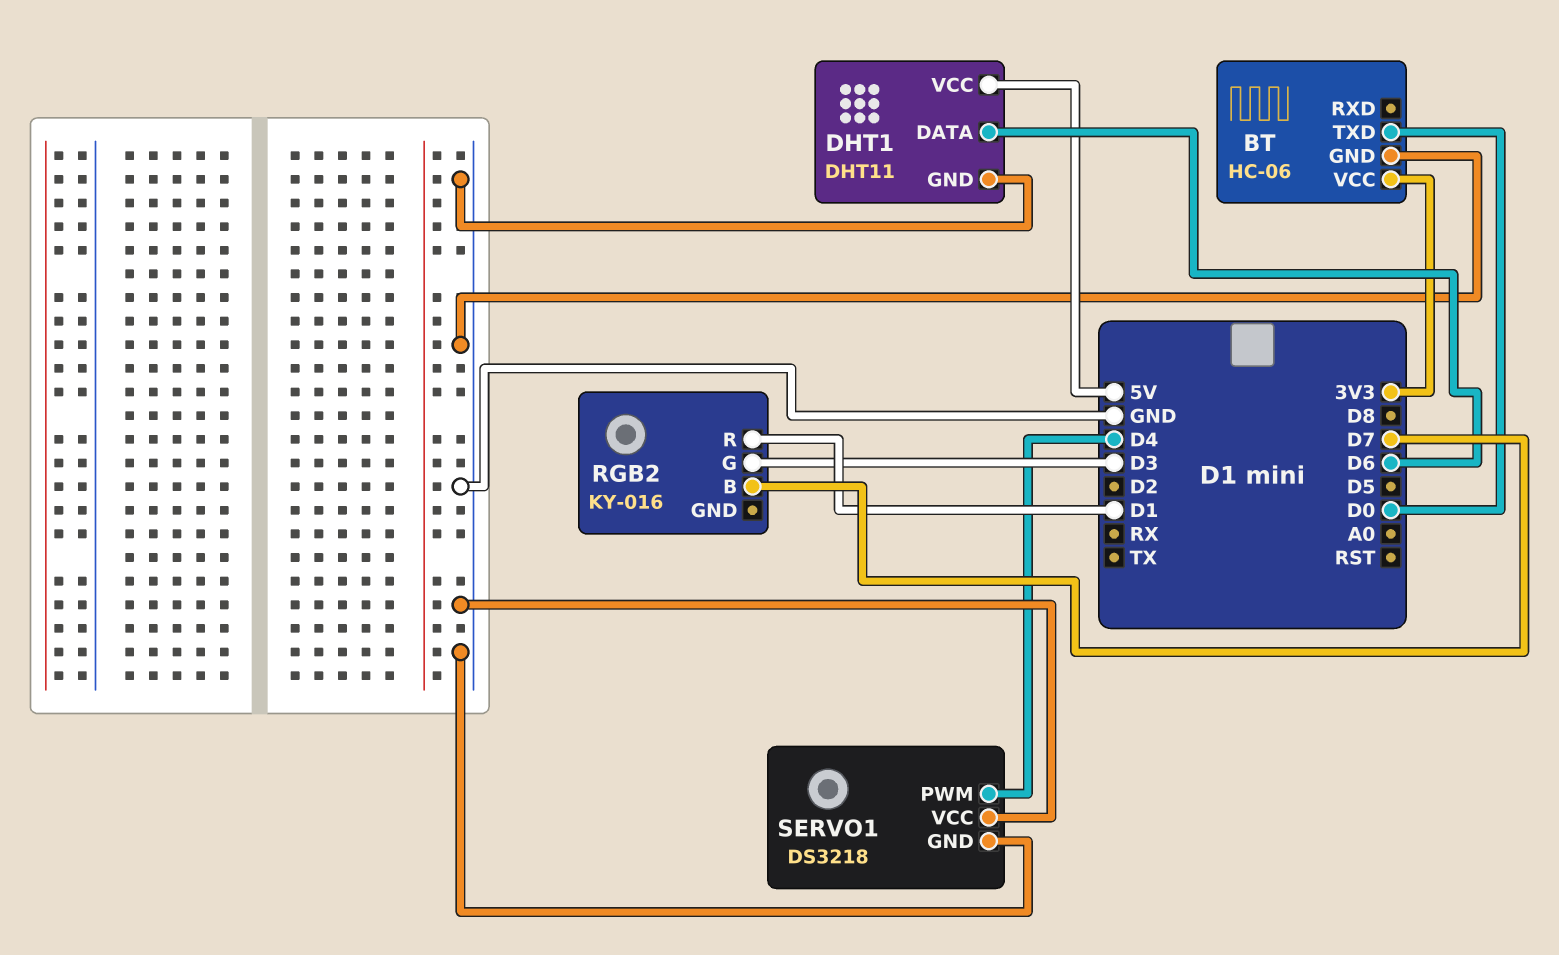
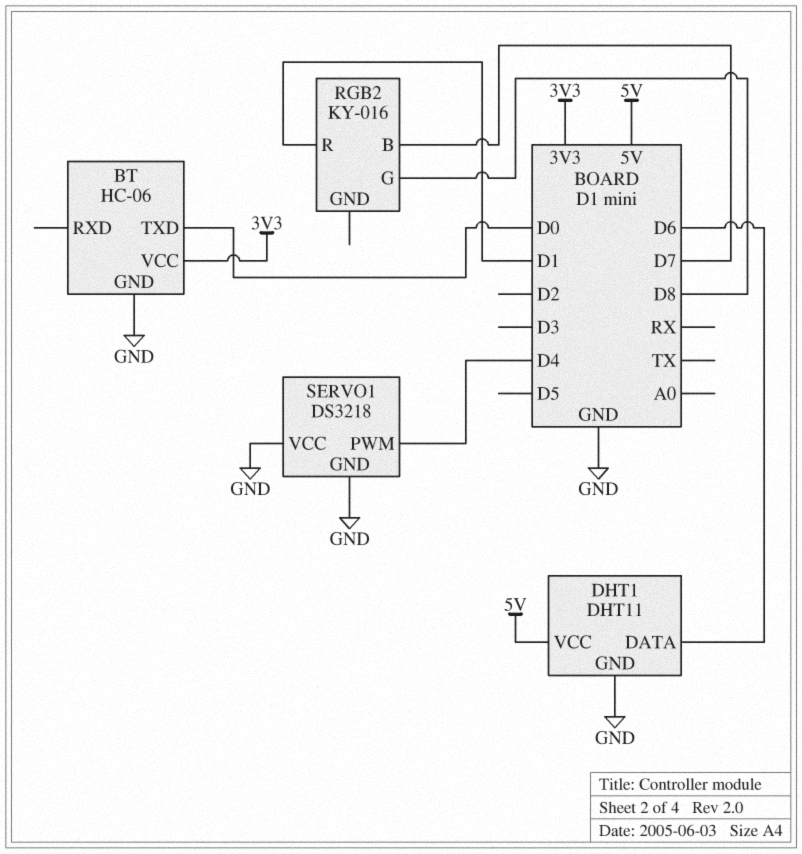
RGB2 pin G: D3 -> D8

